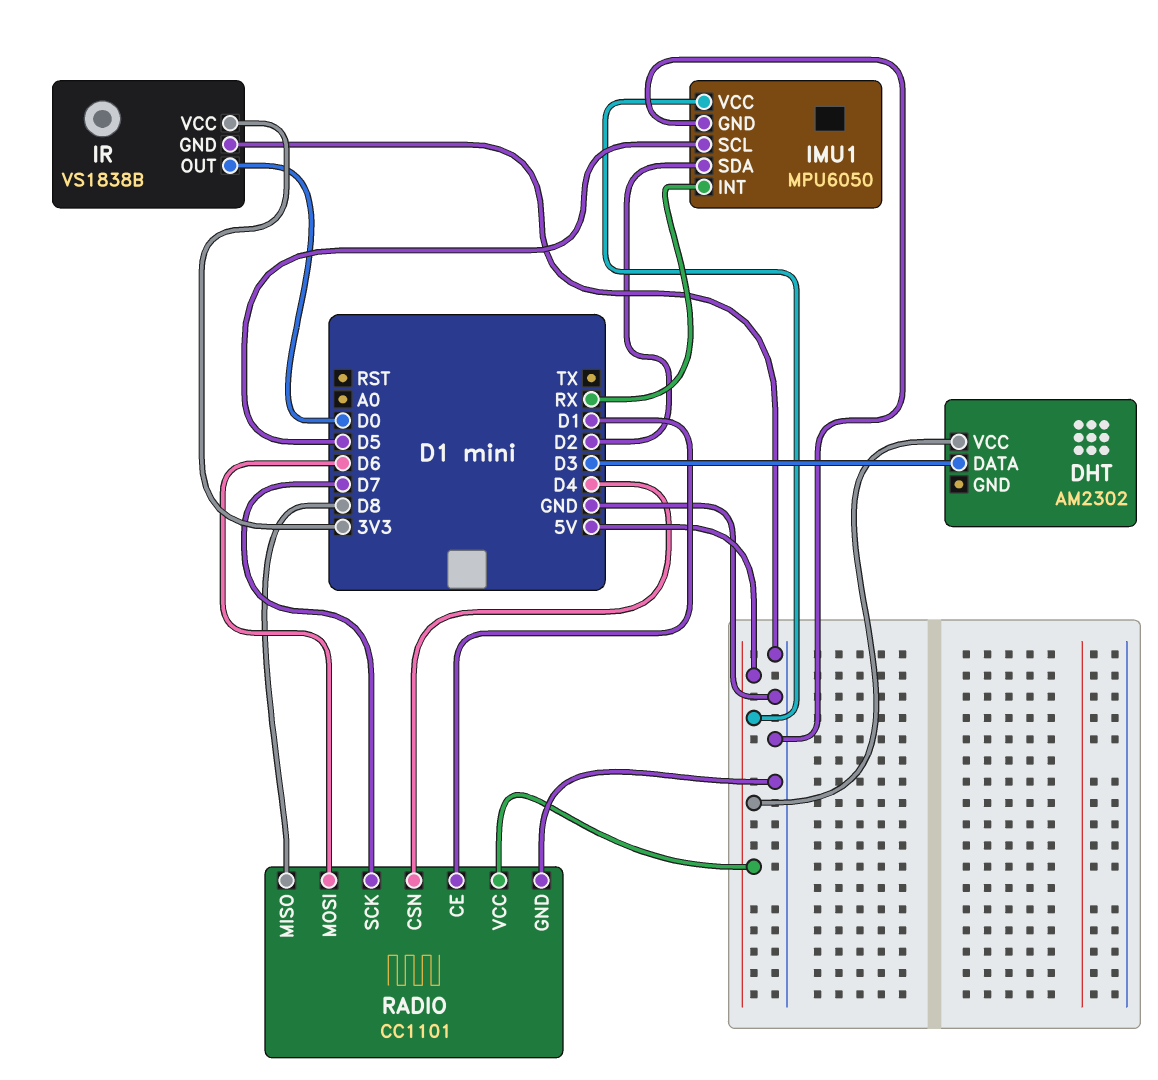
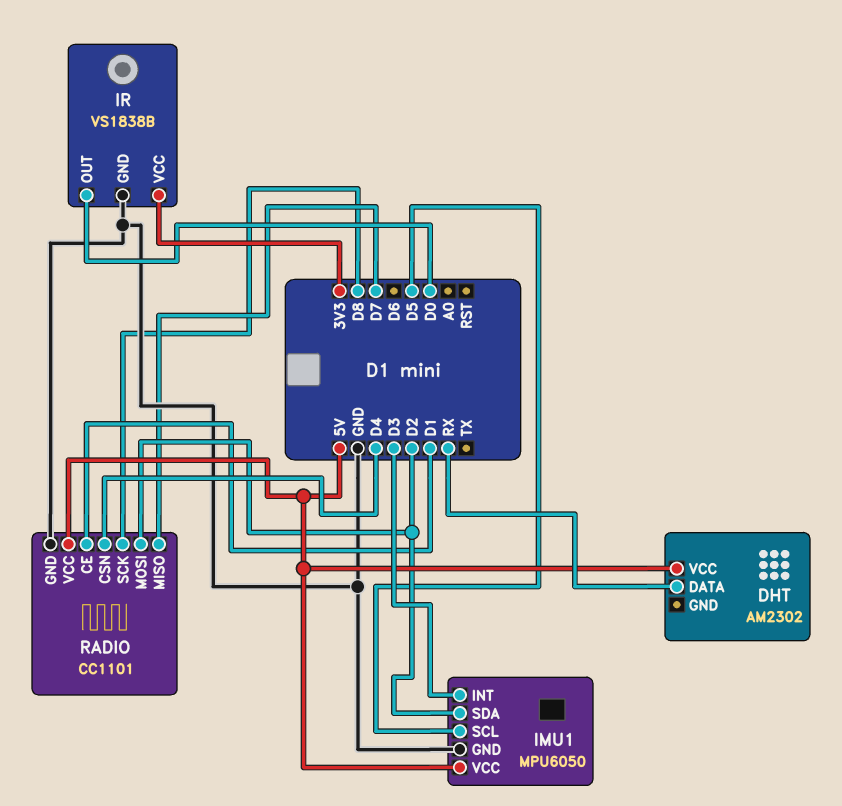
DHT pin DATA: D3 -> RX
IMU1 pin INT: RX -> D3
RADIO pin MISO: D8 -> D7
RADIO pin MOSI: D6 -> D2
RADIO pin SCK: D7 -> D8

